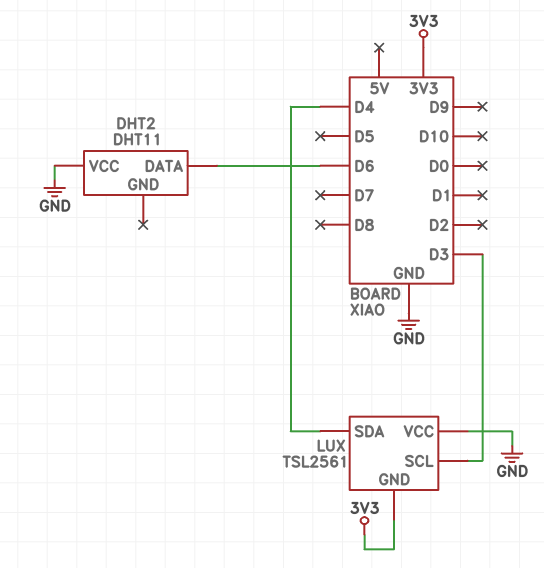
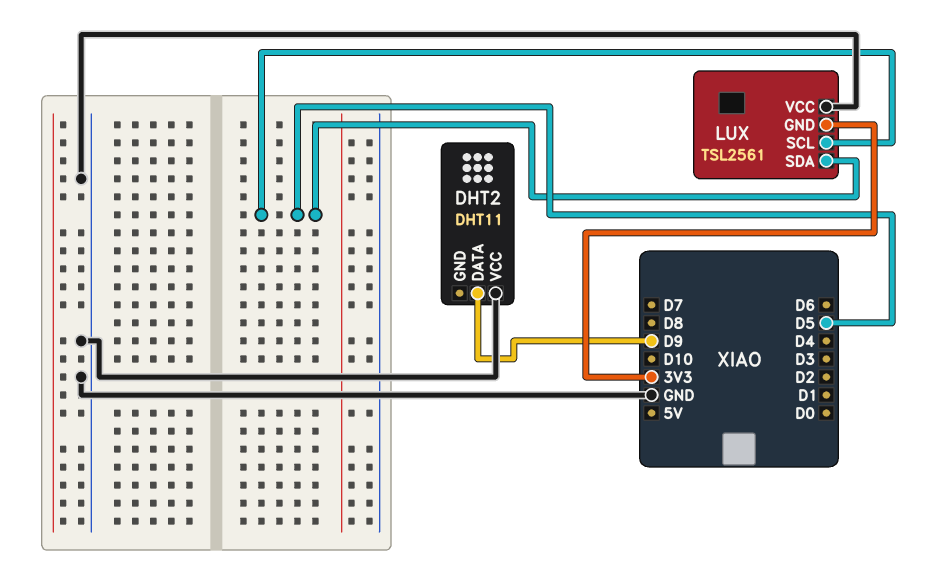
DHT2 pin DATA: D6 -> D9
LUX pin SCL: D3 -> D5
LUX pin SDA: D4 -> D5

